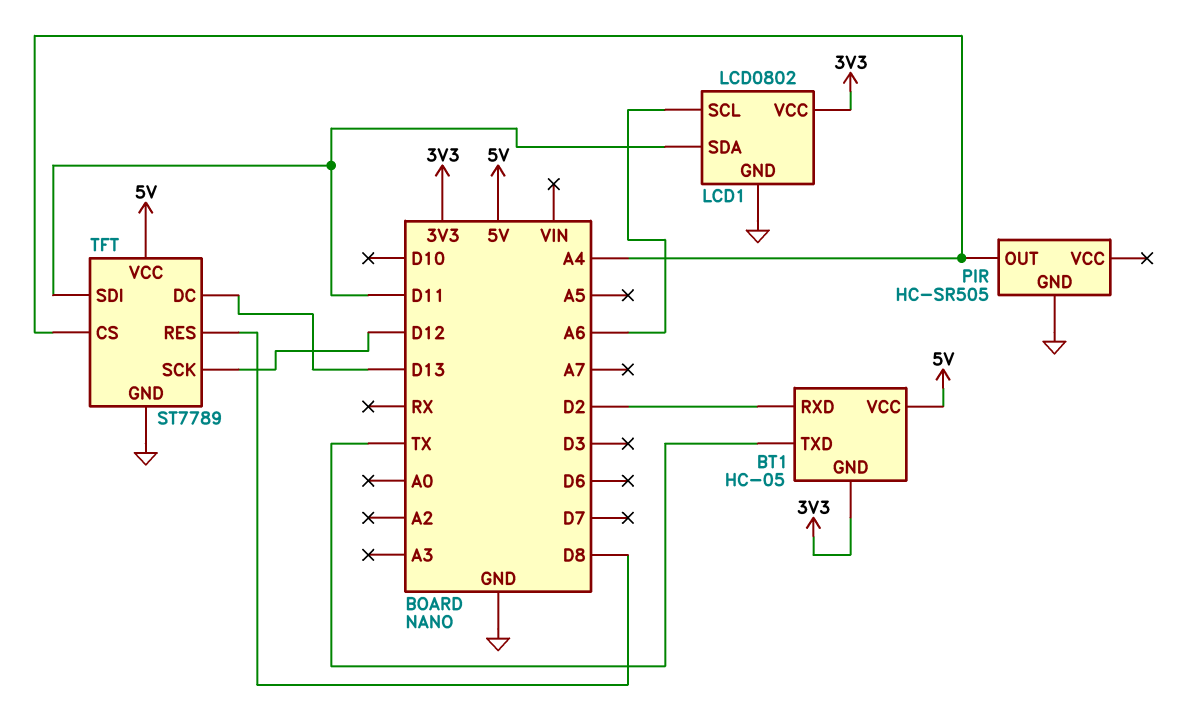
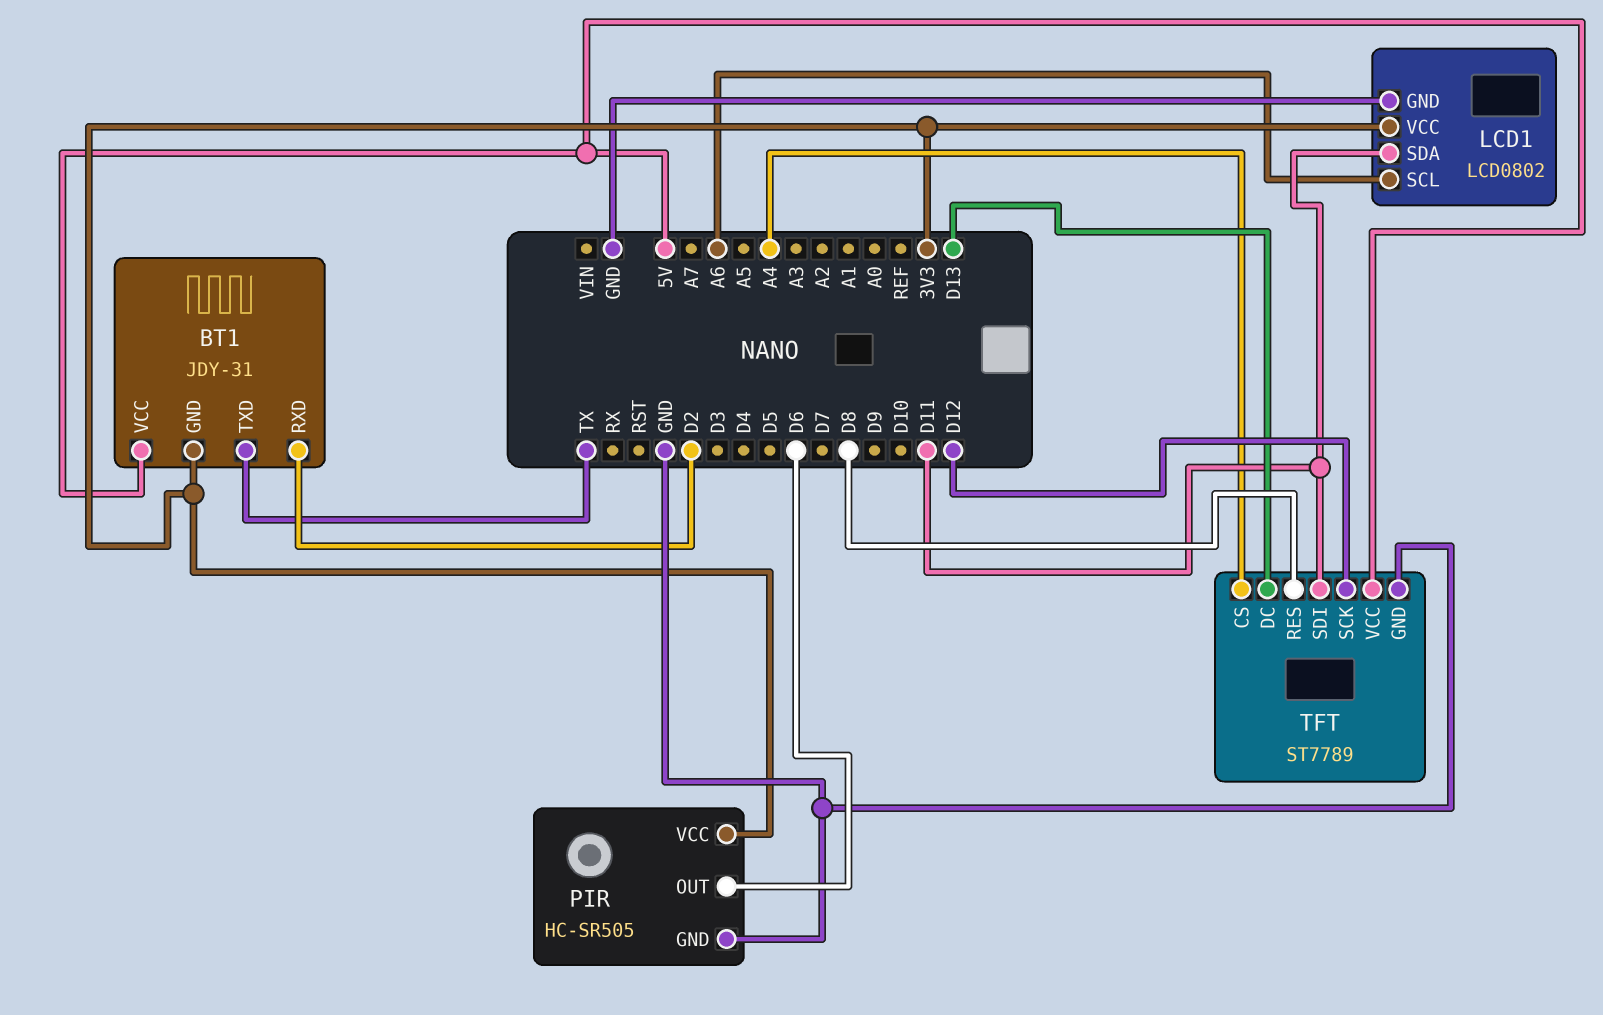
BT1: HC-05 -> JDY-31
PIR pin OUT: A4 -> D6
PIR pin VCC: none -> 3V3

